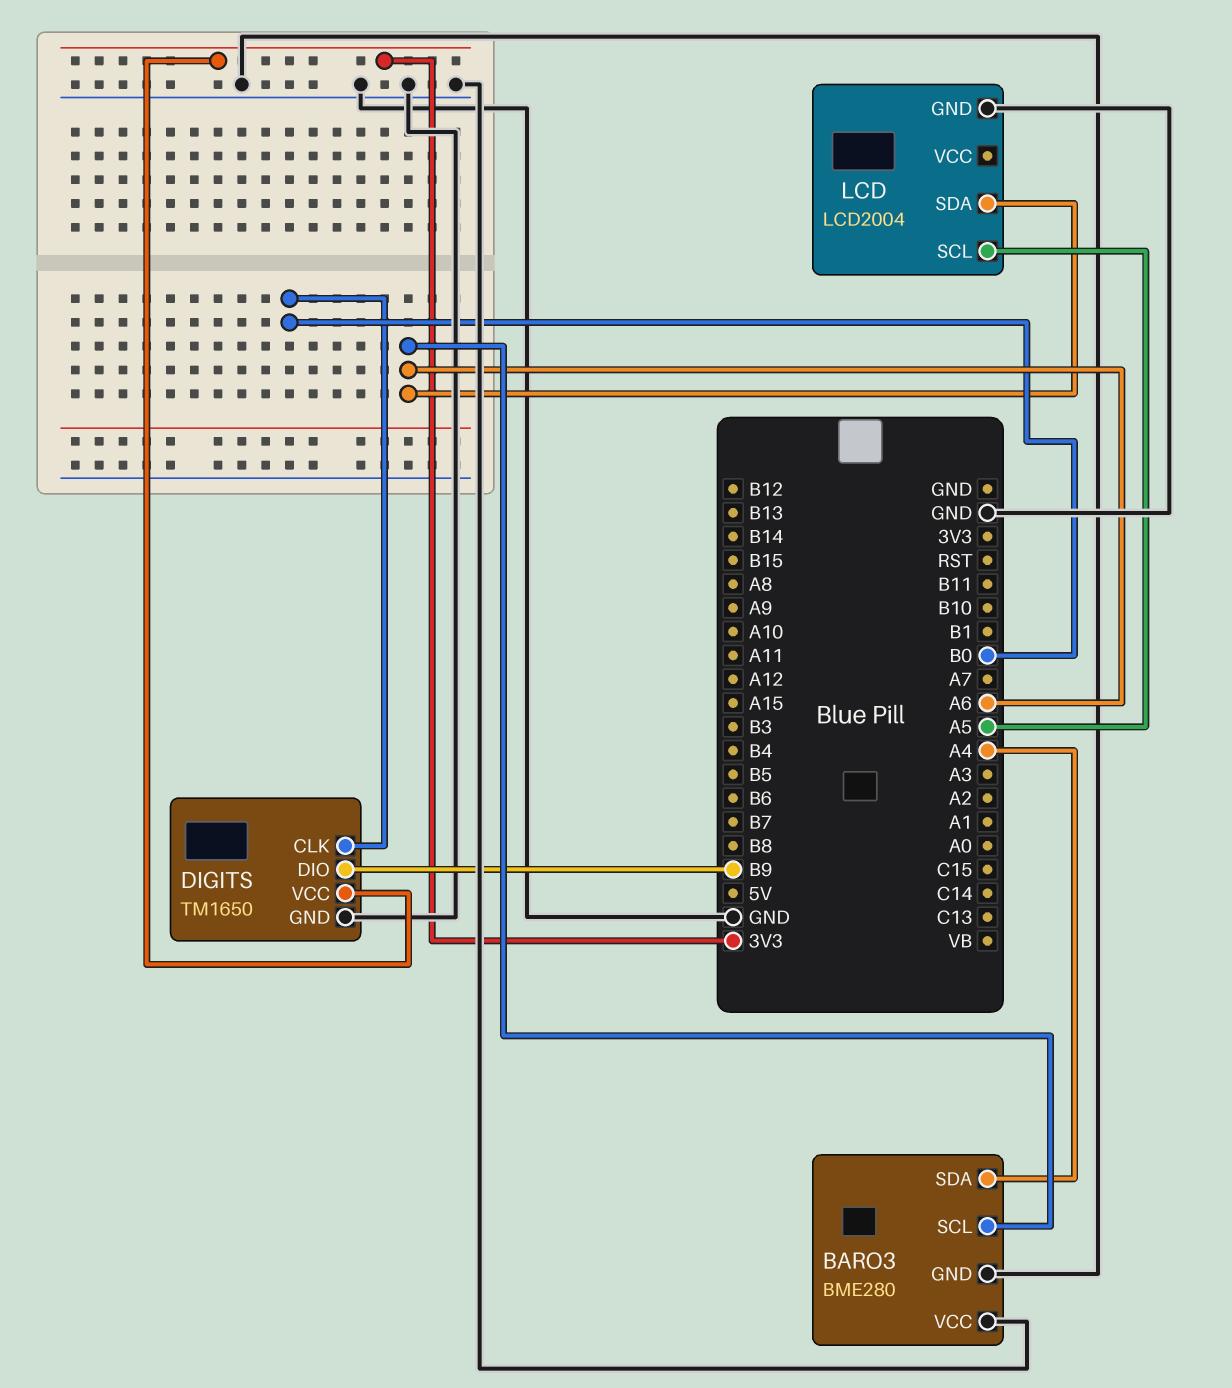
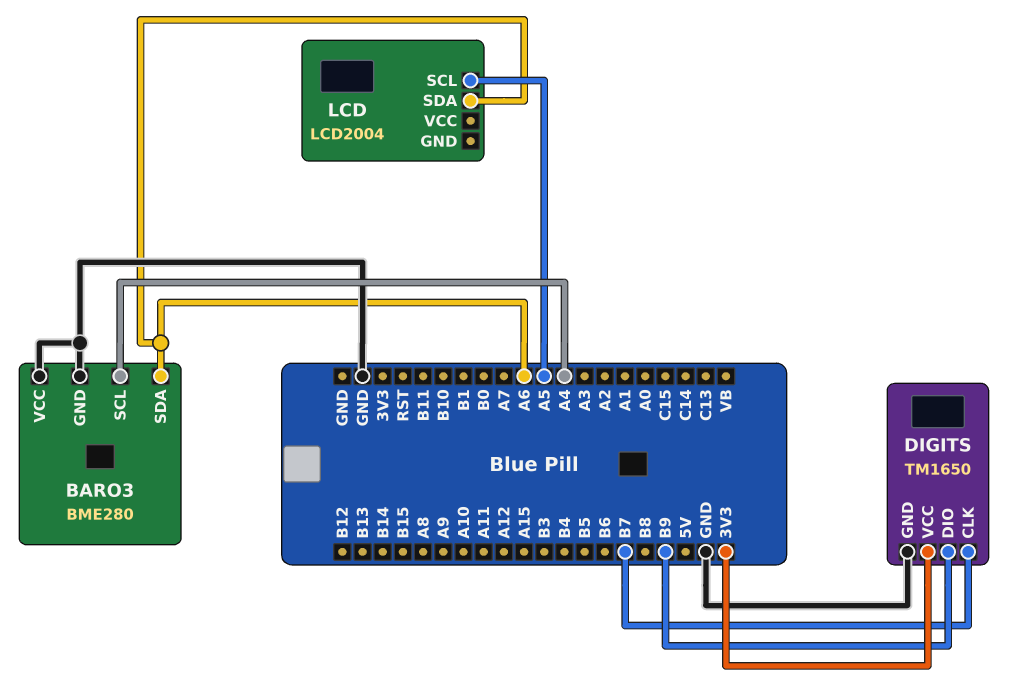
BARO3 pin SCL: A6 -> A4
BARO3 pin SDA: A4 -> A6
DIGITS pin CLK: B0 -> B7
LCD pin GND: GND -> none

